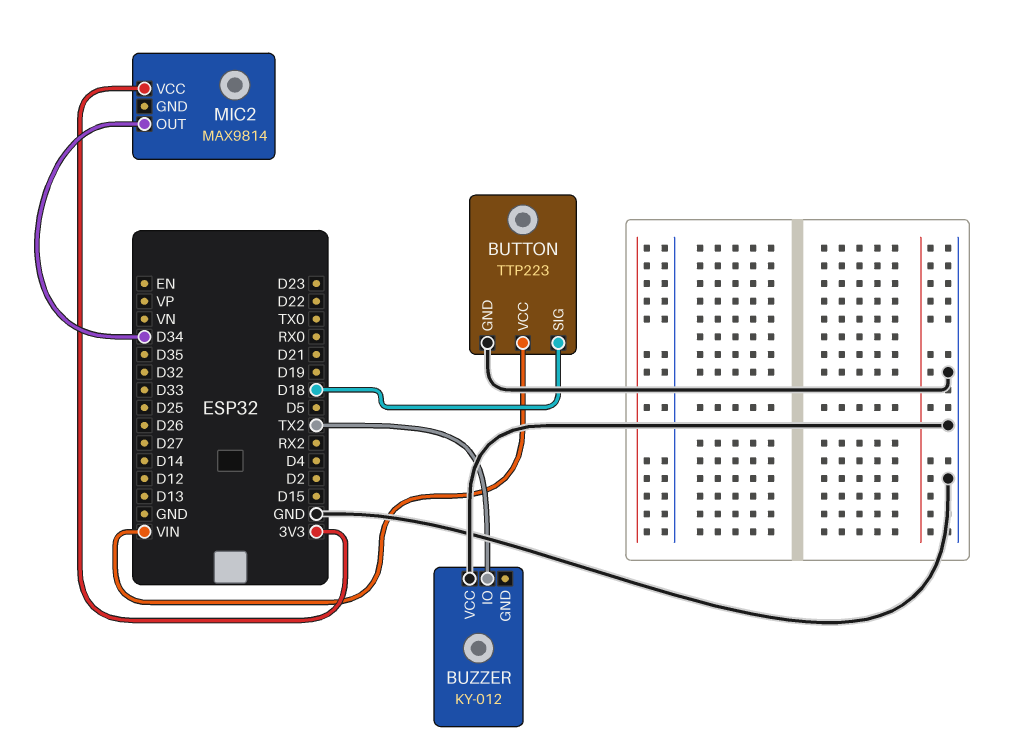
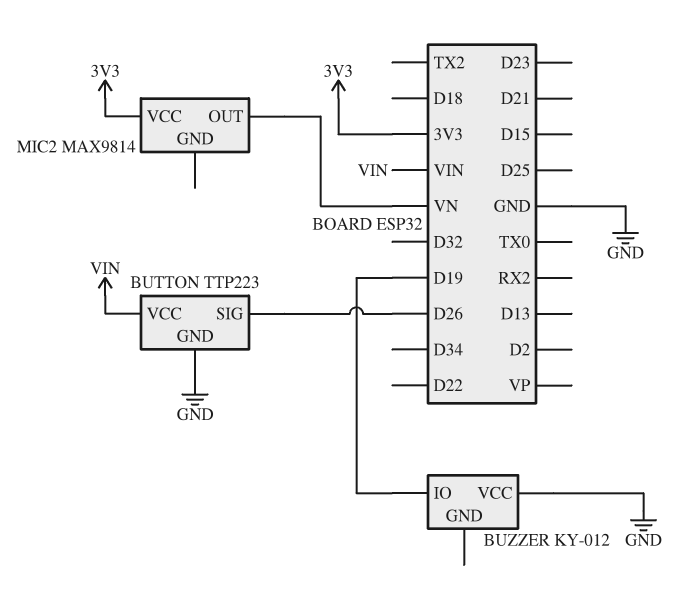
BUTTON pin SIG: D18 -> D26
BUZZER pin IO: TX2 -> D19
MIC2 pin OUT: D34 -> VN

